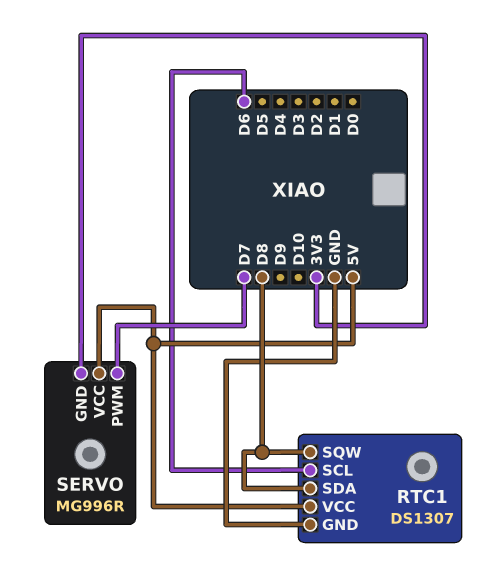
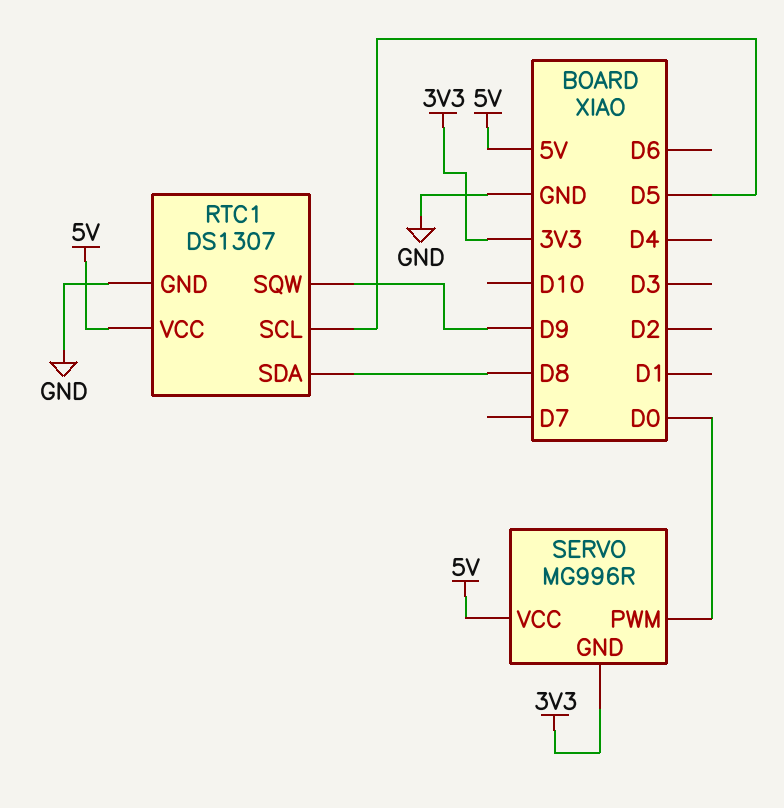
RTC1 pin SCL: D6 -> D5
RTC1 pin SQW: D8 -> D9
SERVO pin PWM: D7 -> D0

